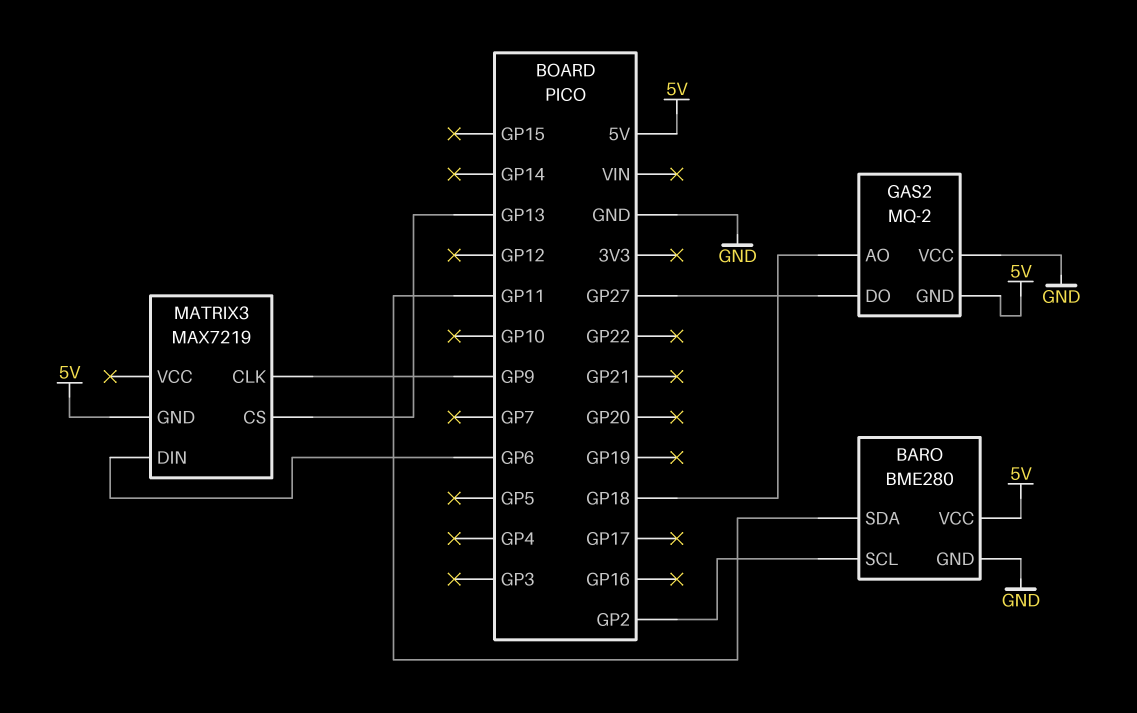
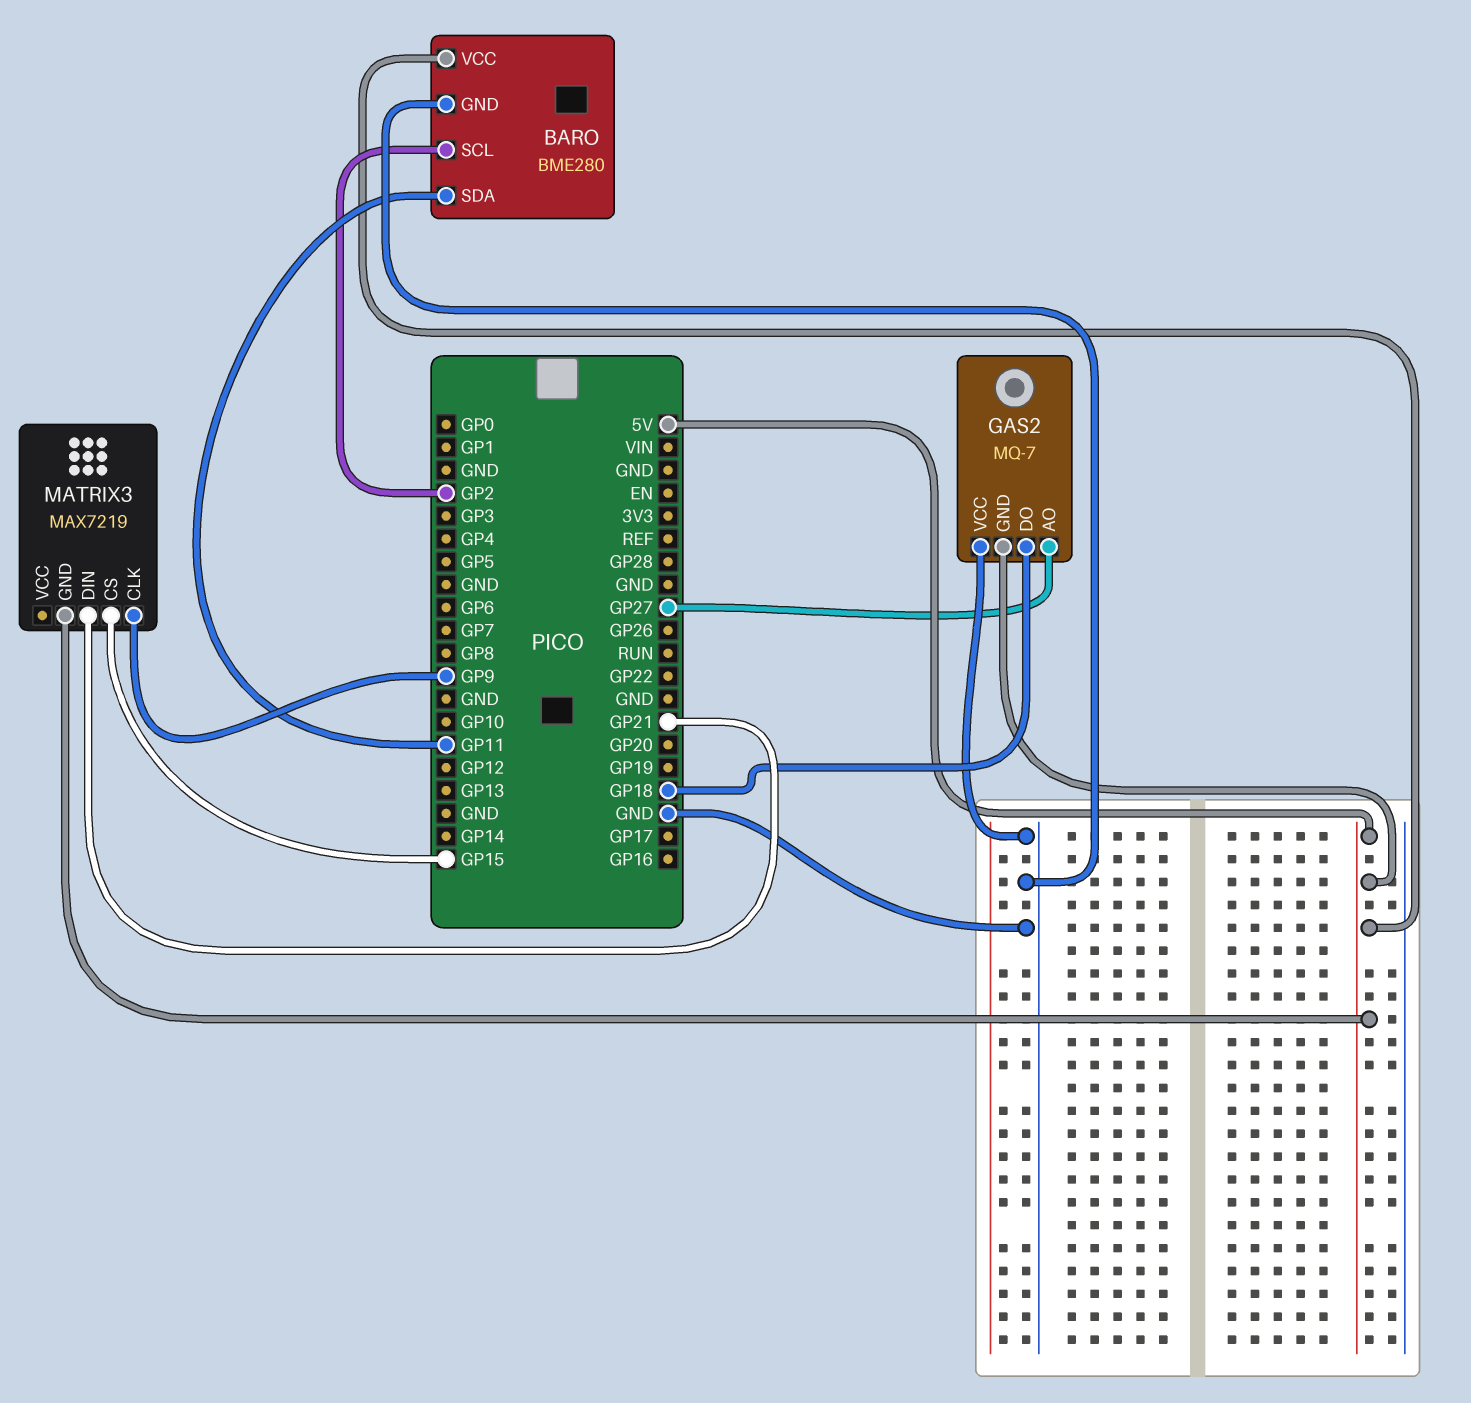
GAS2: MQ-2 -> MQ-7
GAS2 pin AO: GP18 -> GP27
GAS2 pin DO: GP27 -> GP18
MATRIX3 pin CS: GP13 -> GP15
MATRIX3 pin DIN: GP6 -> GP21

